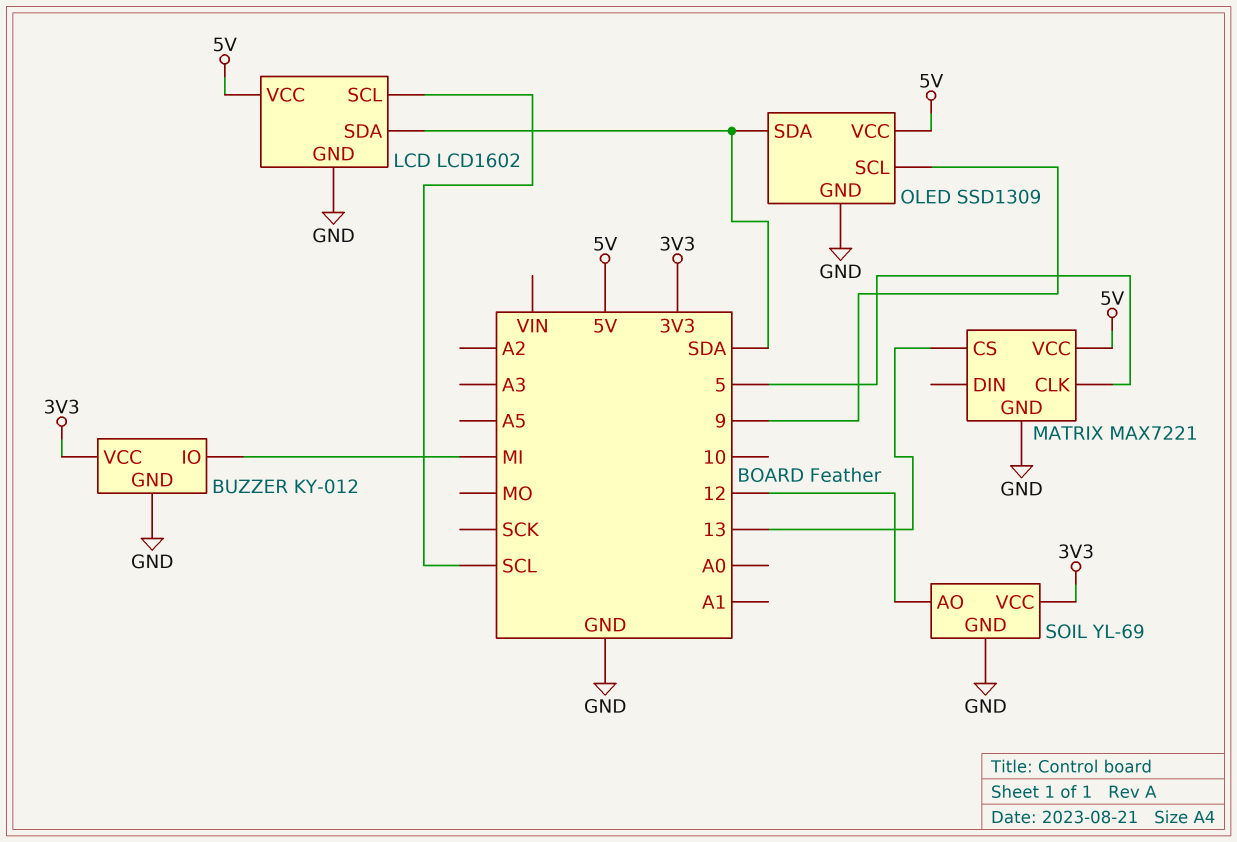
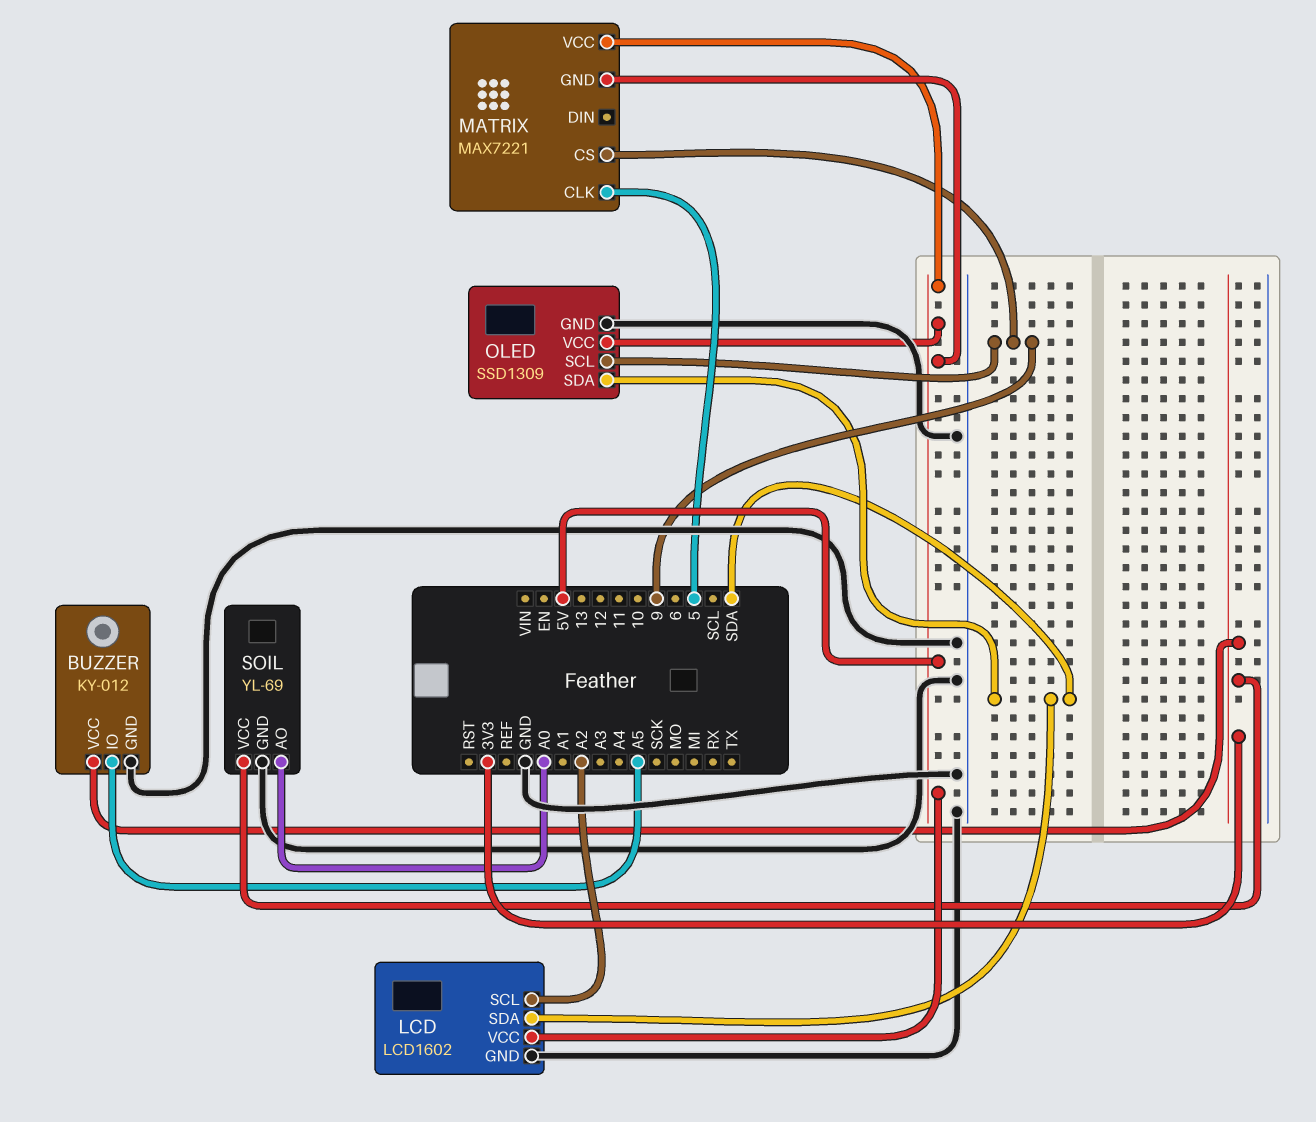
BUZZER pin IO: MI -> A5
LCD pin SCL: SCL -> A2
MATRIX pin CS: 13 -> 9
MATRIX pin GND: GND -> 5V
SOIL pin AO: 12 -> A0

